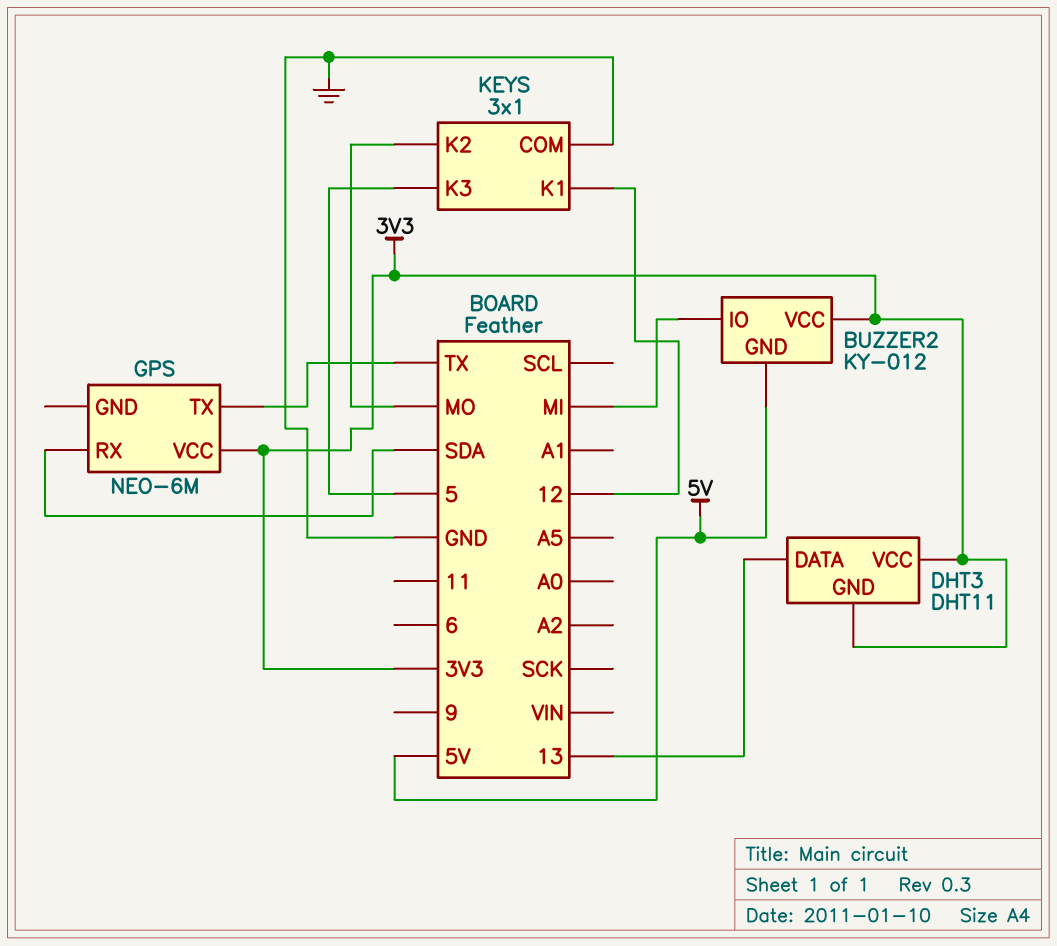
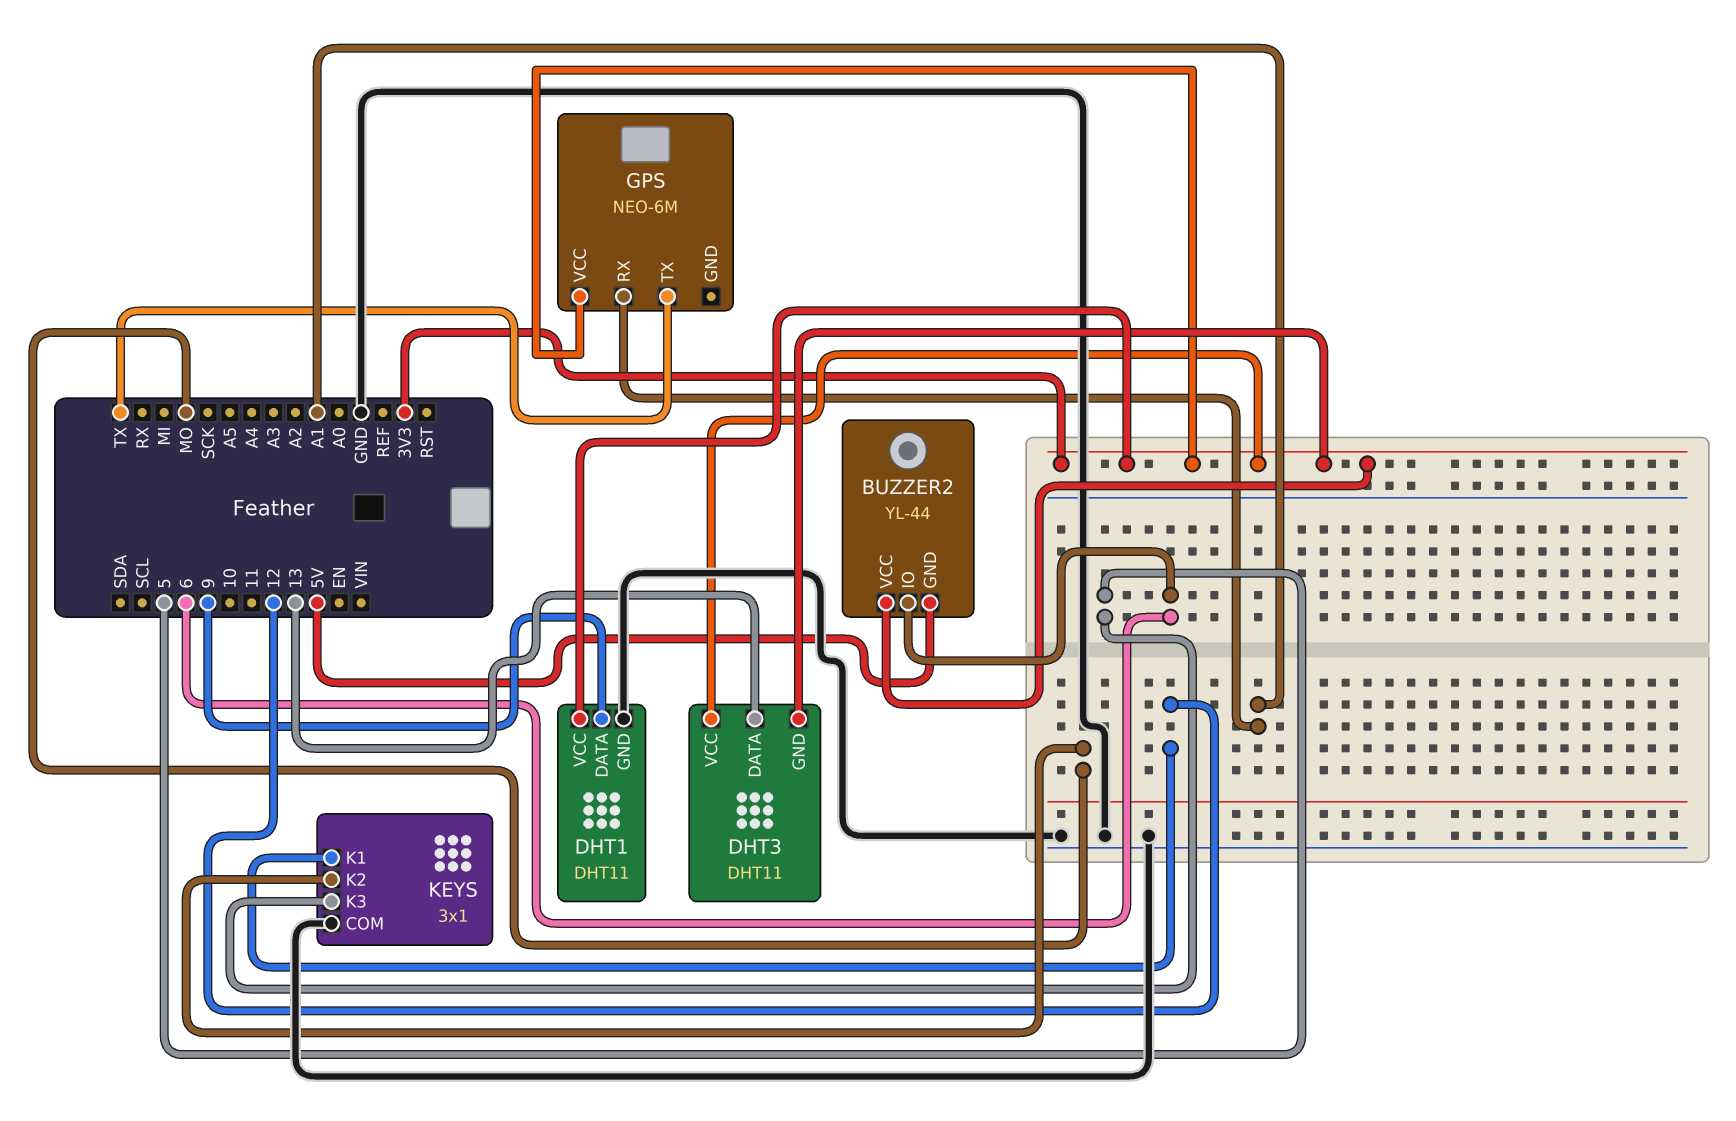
BUZZER2: KY-012 -> YL-44
BUZZER2 pin IO: MI -> 6
DHT1: none -> DHT11
DHT1 pin DATA: none -> 9
DHT1 pin GND: none -> GND
DHT1 pin VCC: none -> 3V3
GPS pin RX: SDA -> A1

